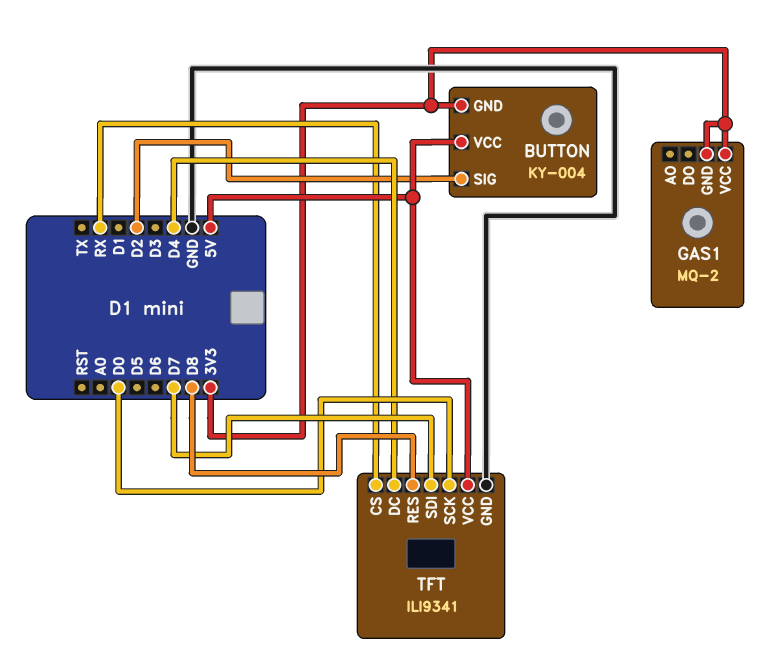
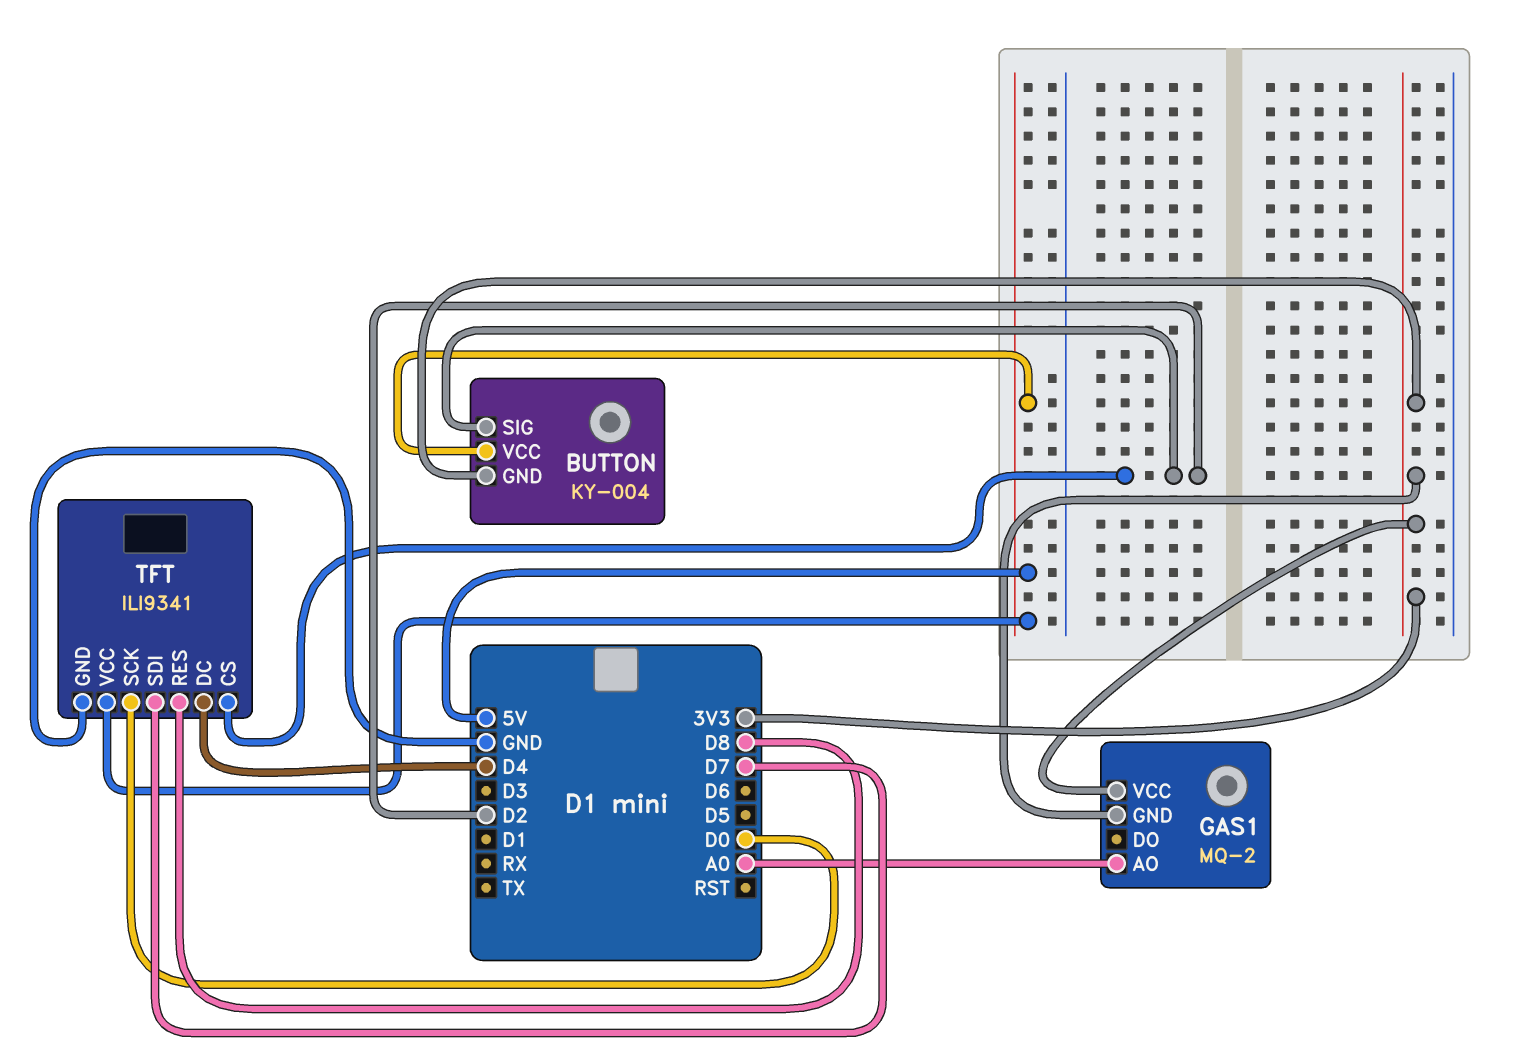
GAS1 pin AO: none -> A0
TFT pin CS: RX -> D2

